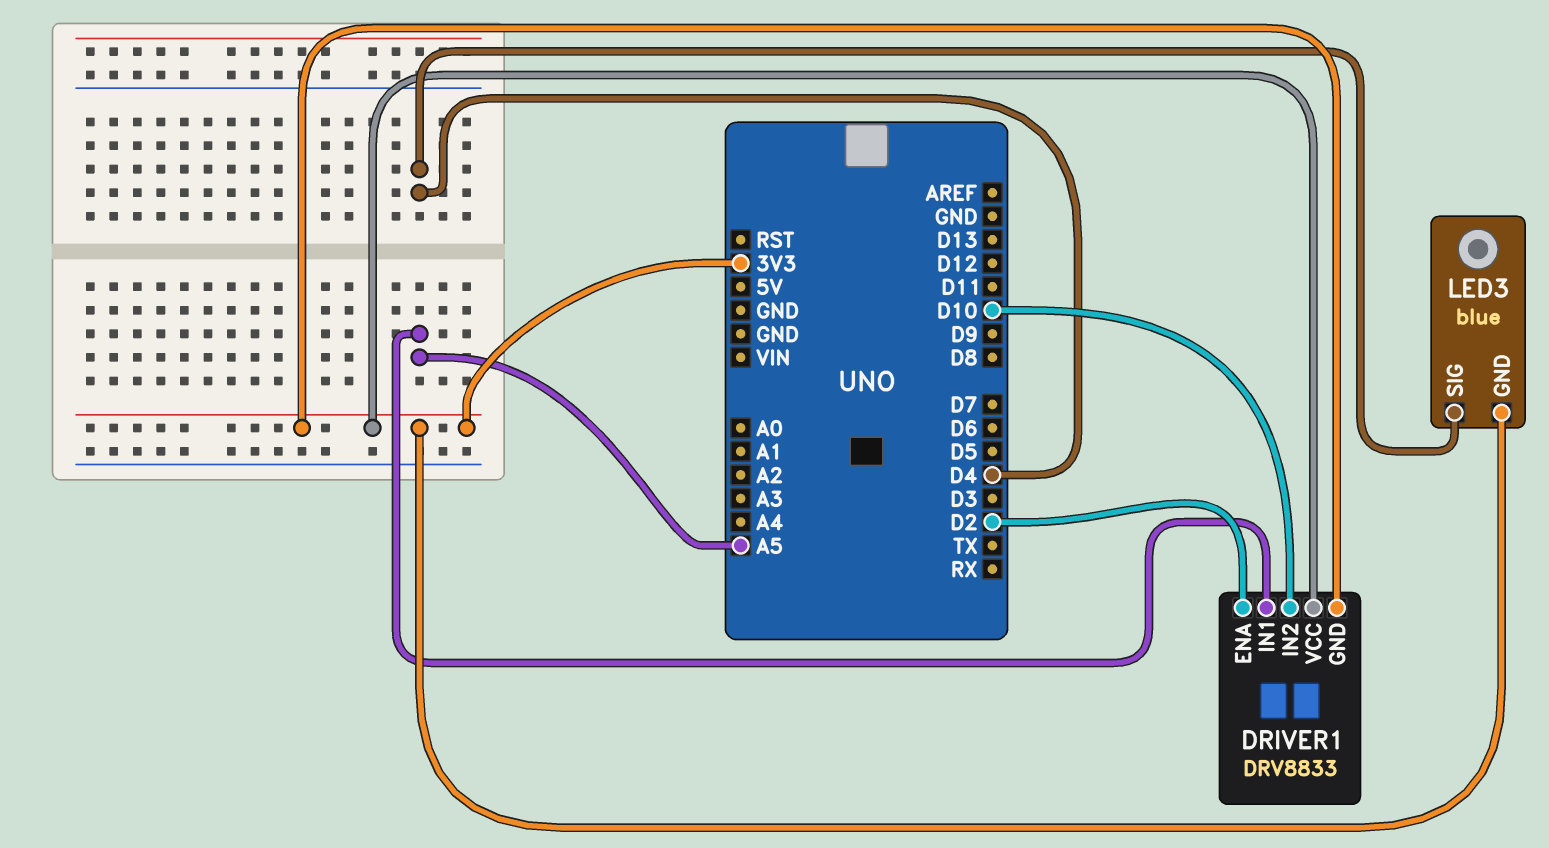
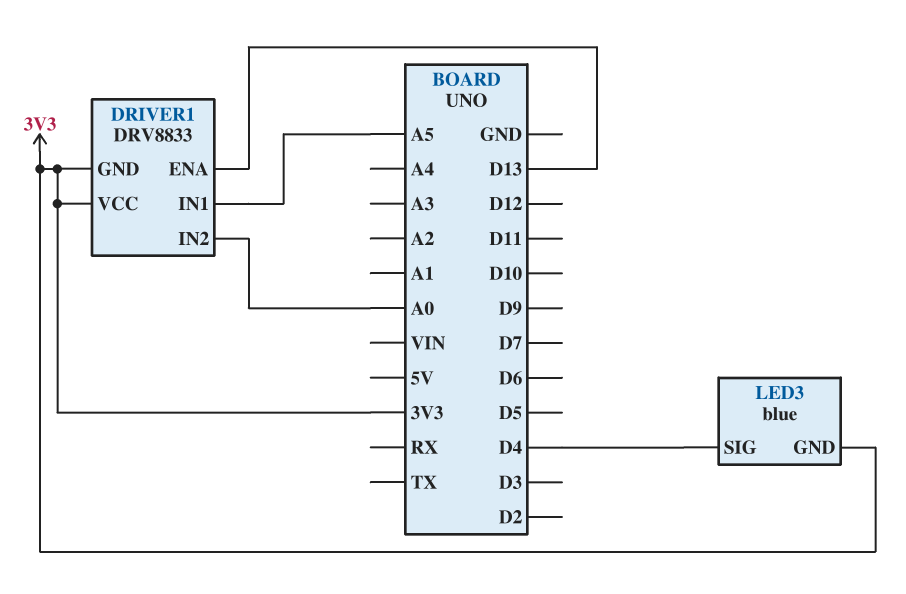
DRIVER1 pin ENA: D2 -> D13
DRIVER1 pin IN2: D10 -> A0

